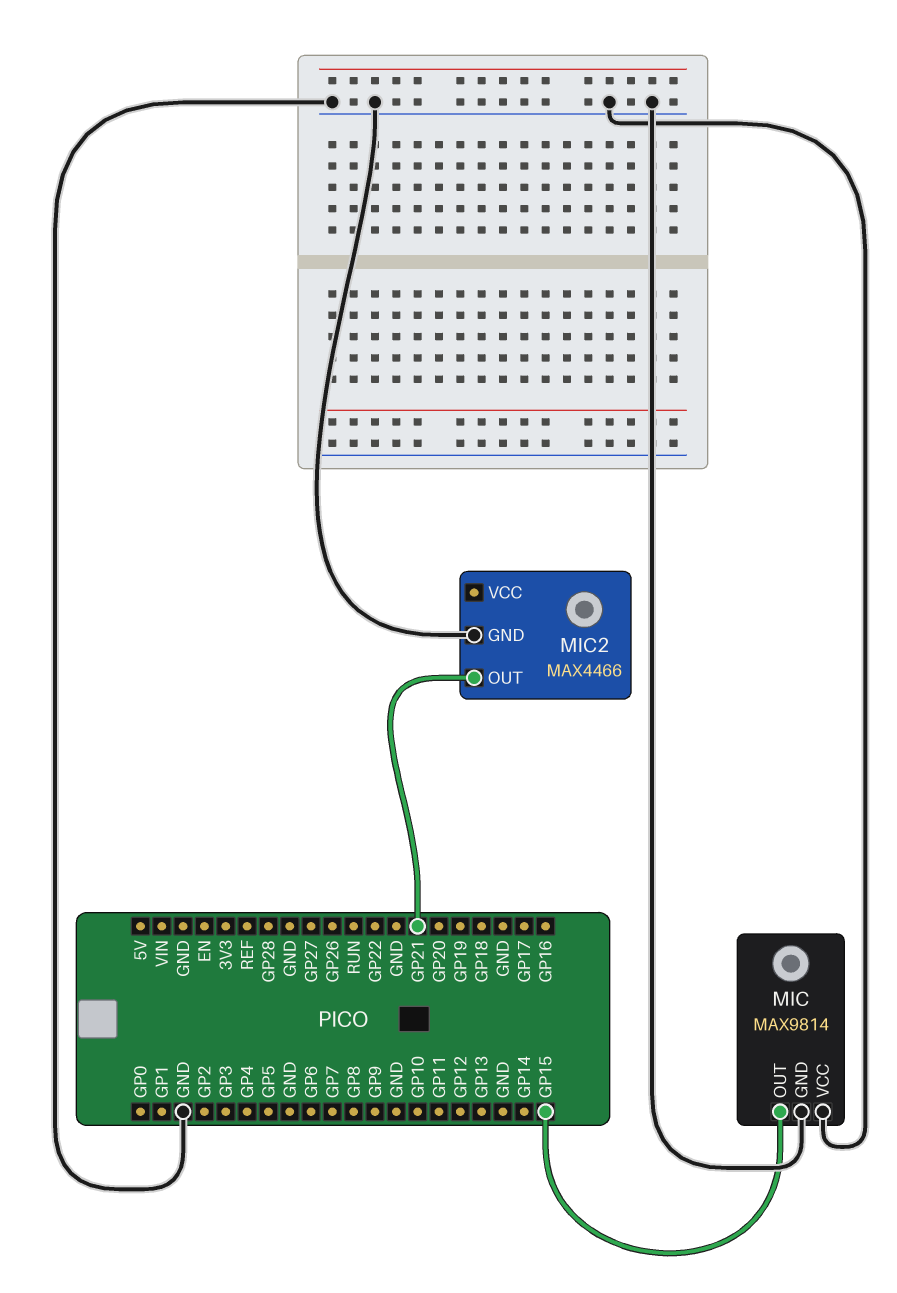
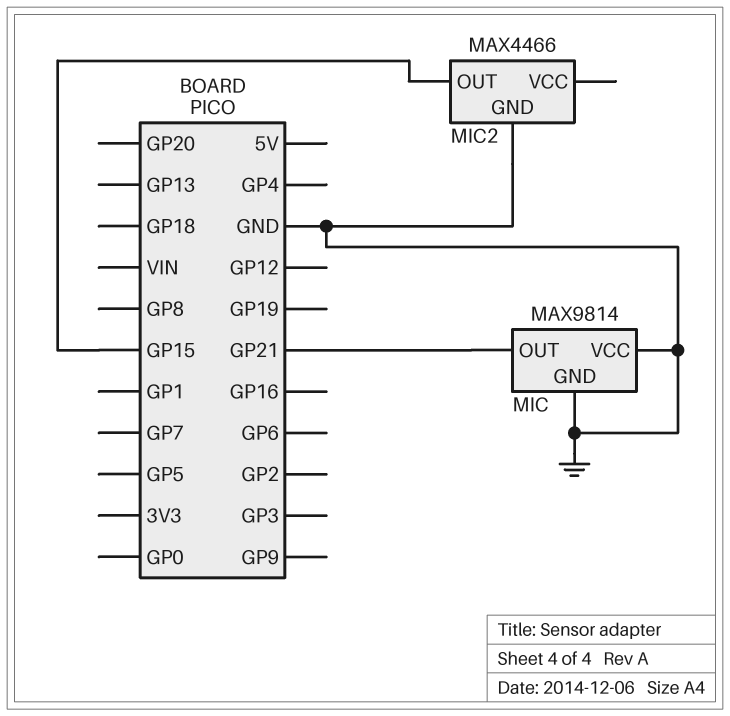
MIC pin OUT: GP15 -> GP21
MIC2 pin OUT: GP21 -> GP15

